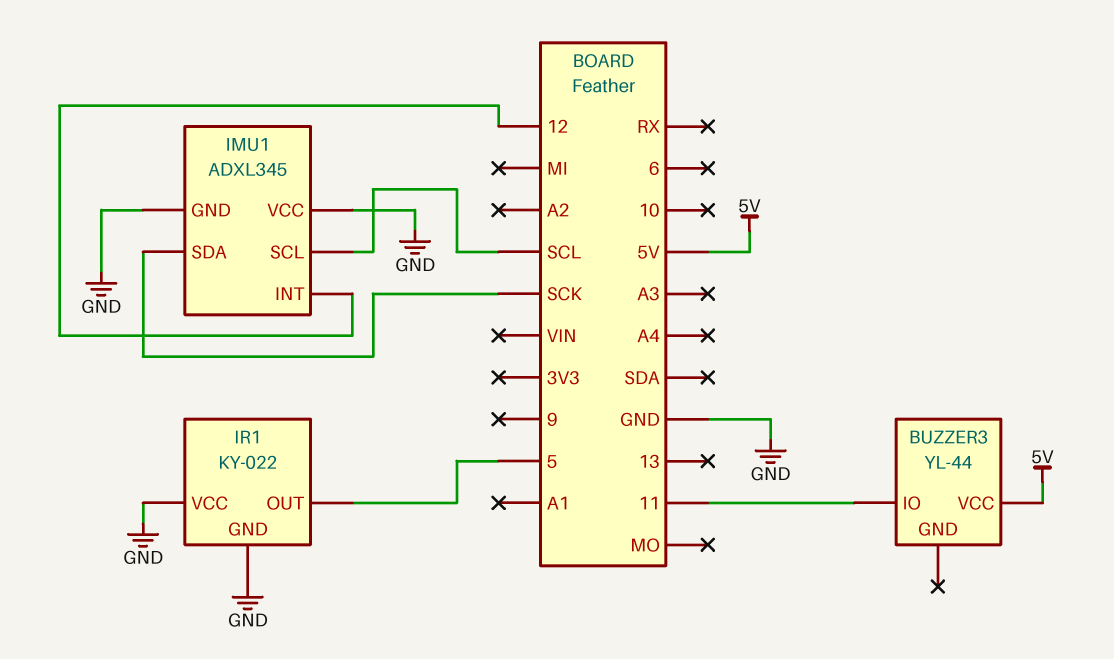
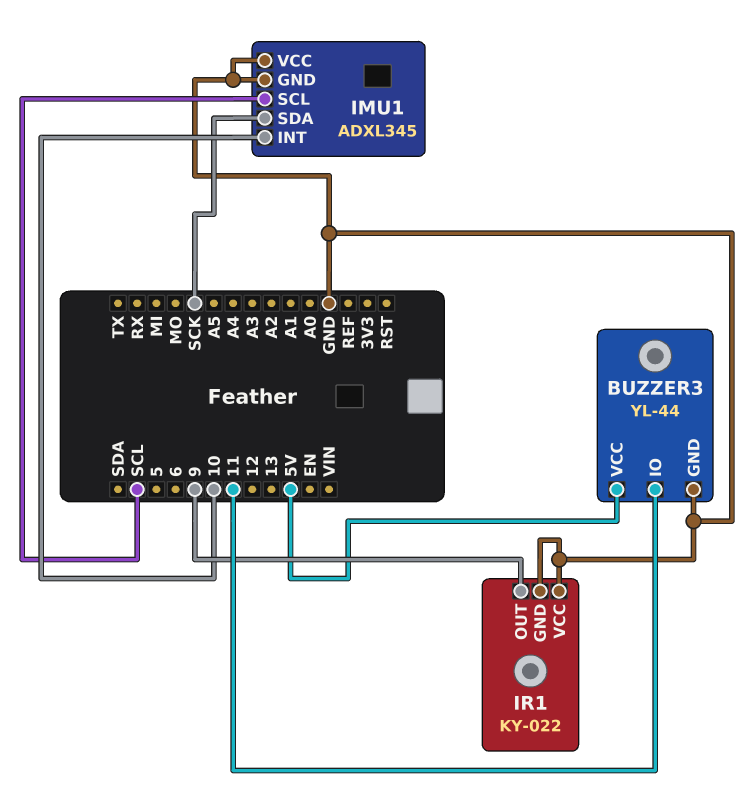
BUZZER3 pin GND: none -> GND
IMU1 pin INT: 12 -> 10
IR1 pin OUT: 5 -> 9

